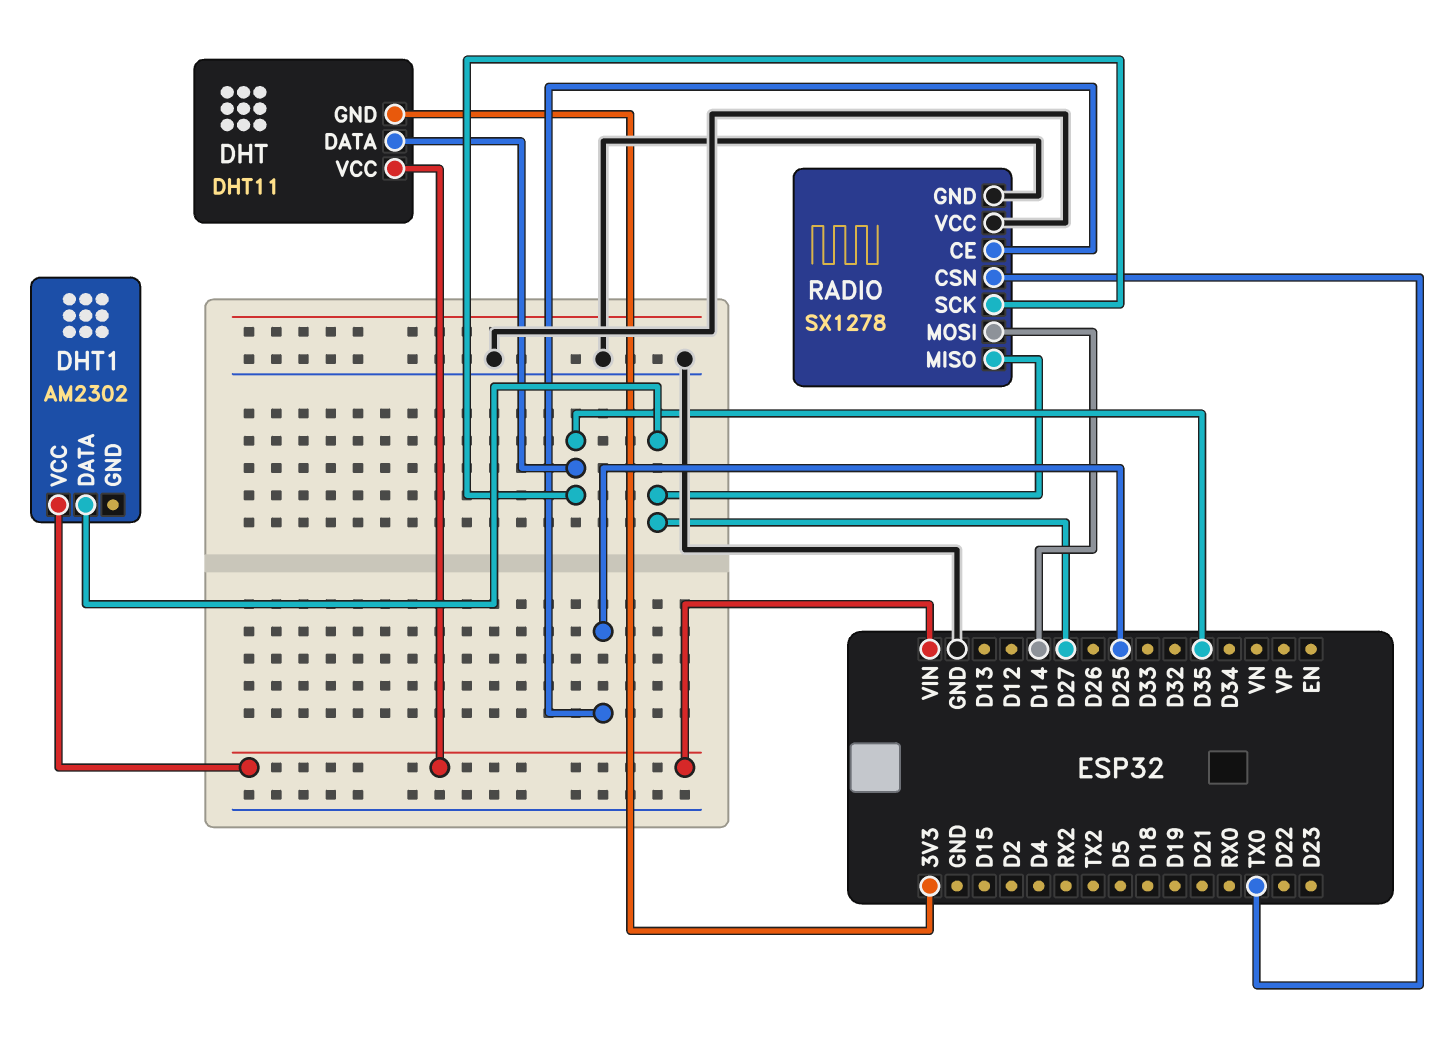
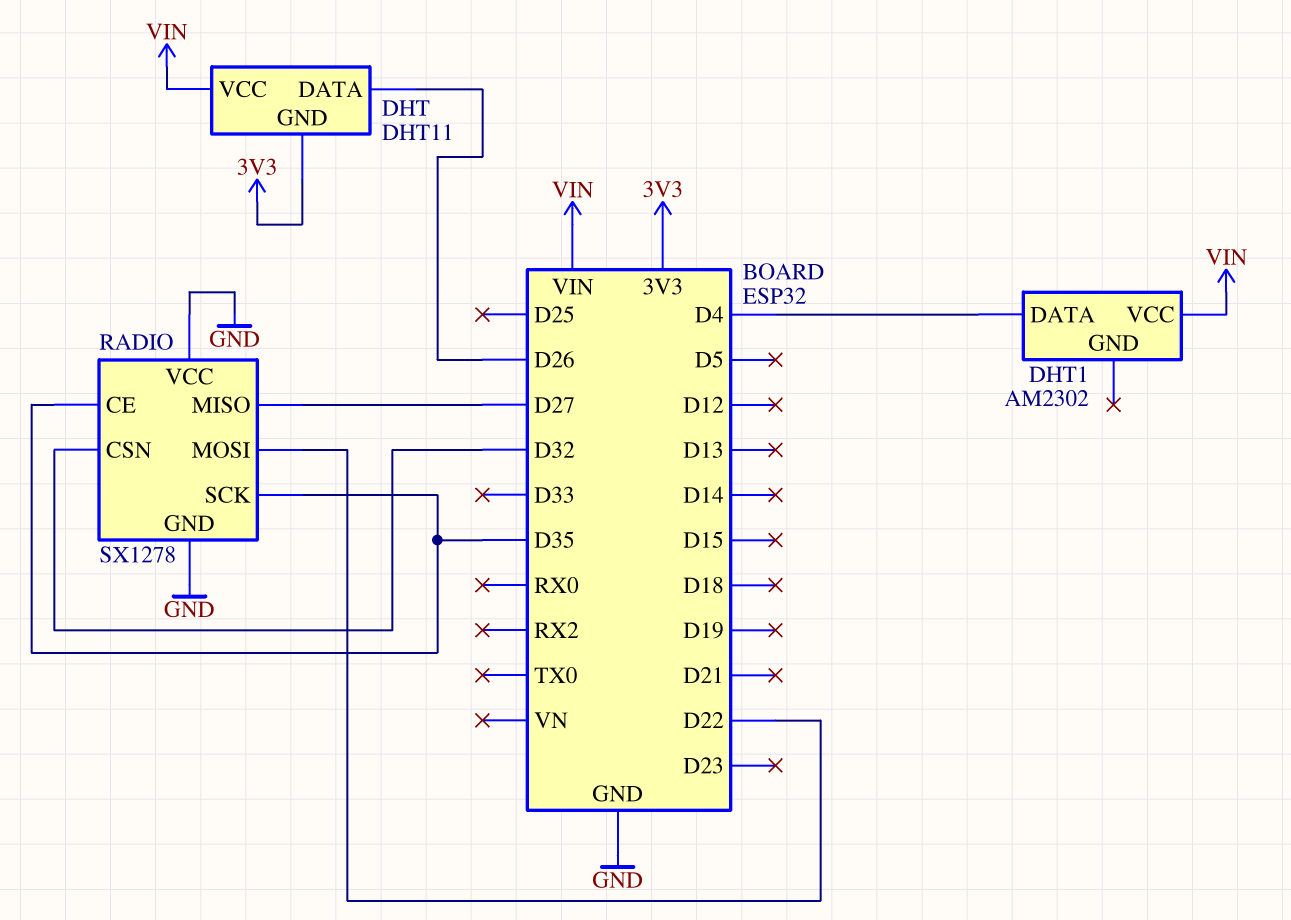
DHT pin DATA: D35 -> D26
DHT1 pin DATA: D27 -> D4
RADIO pin CE: D25 -> D35
RADIO pin CSN: TX0 -> D32
RADIO pin MOSI: D14 -> D22

